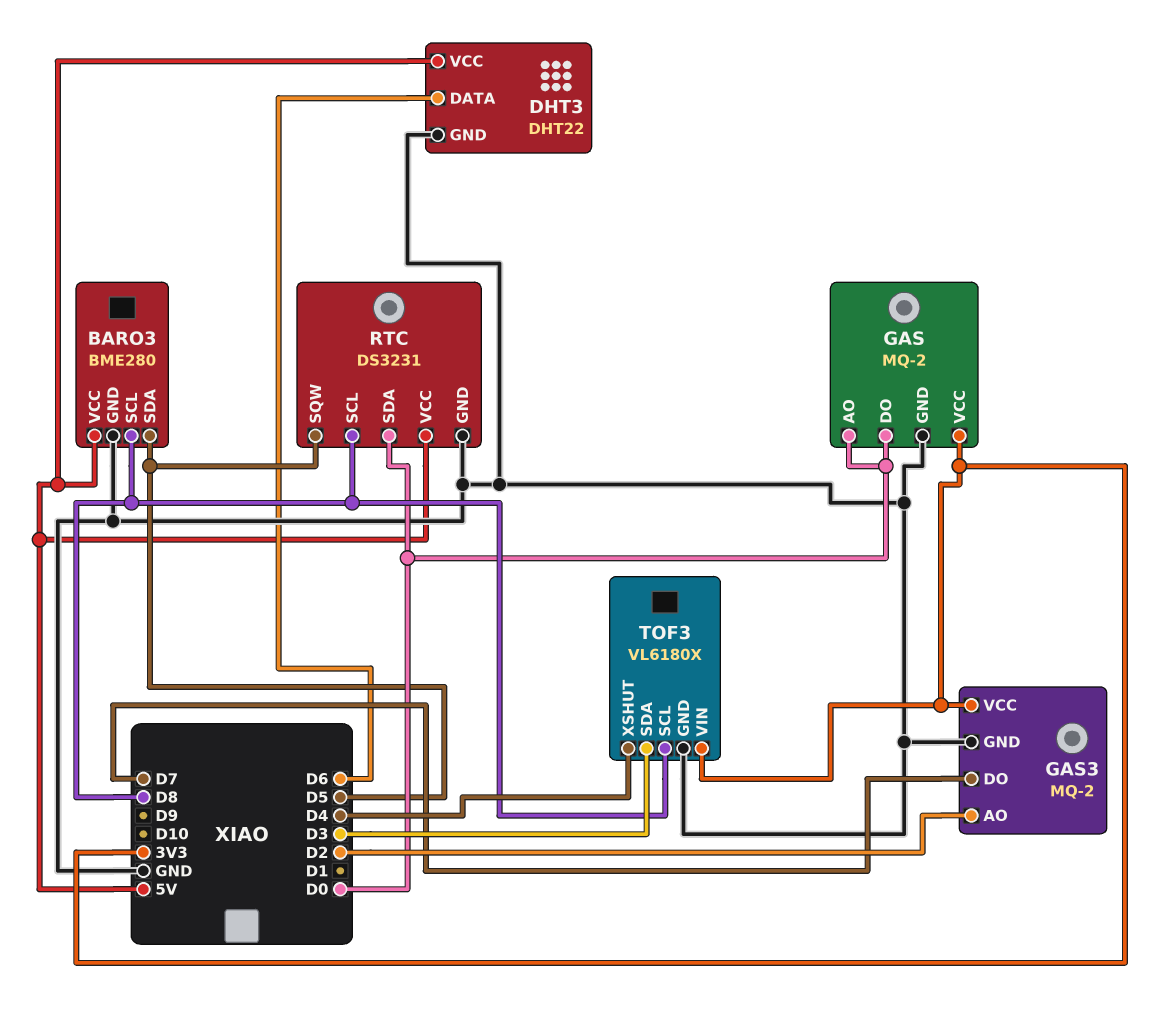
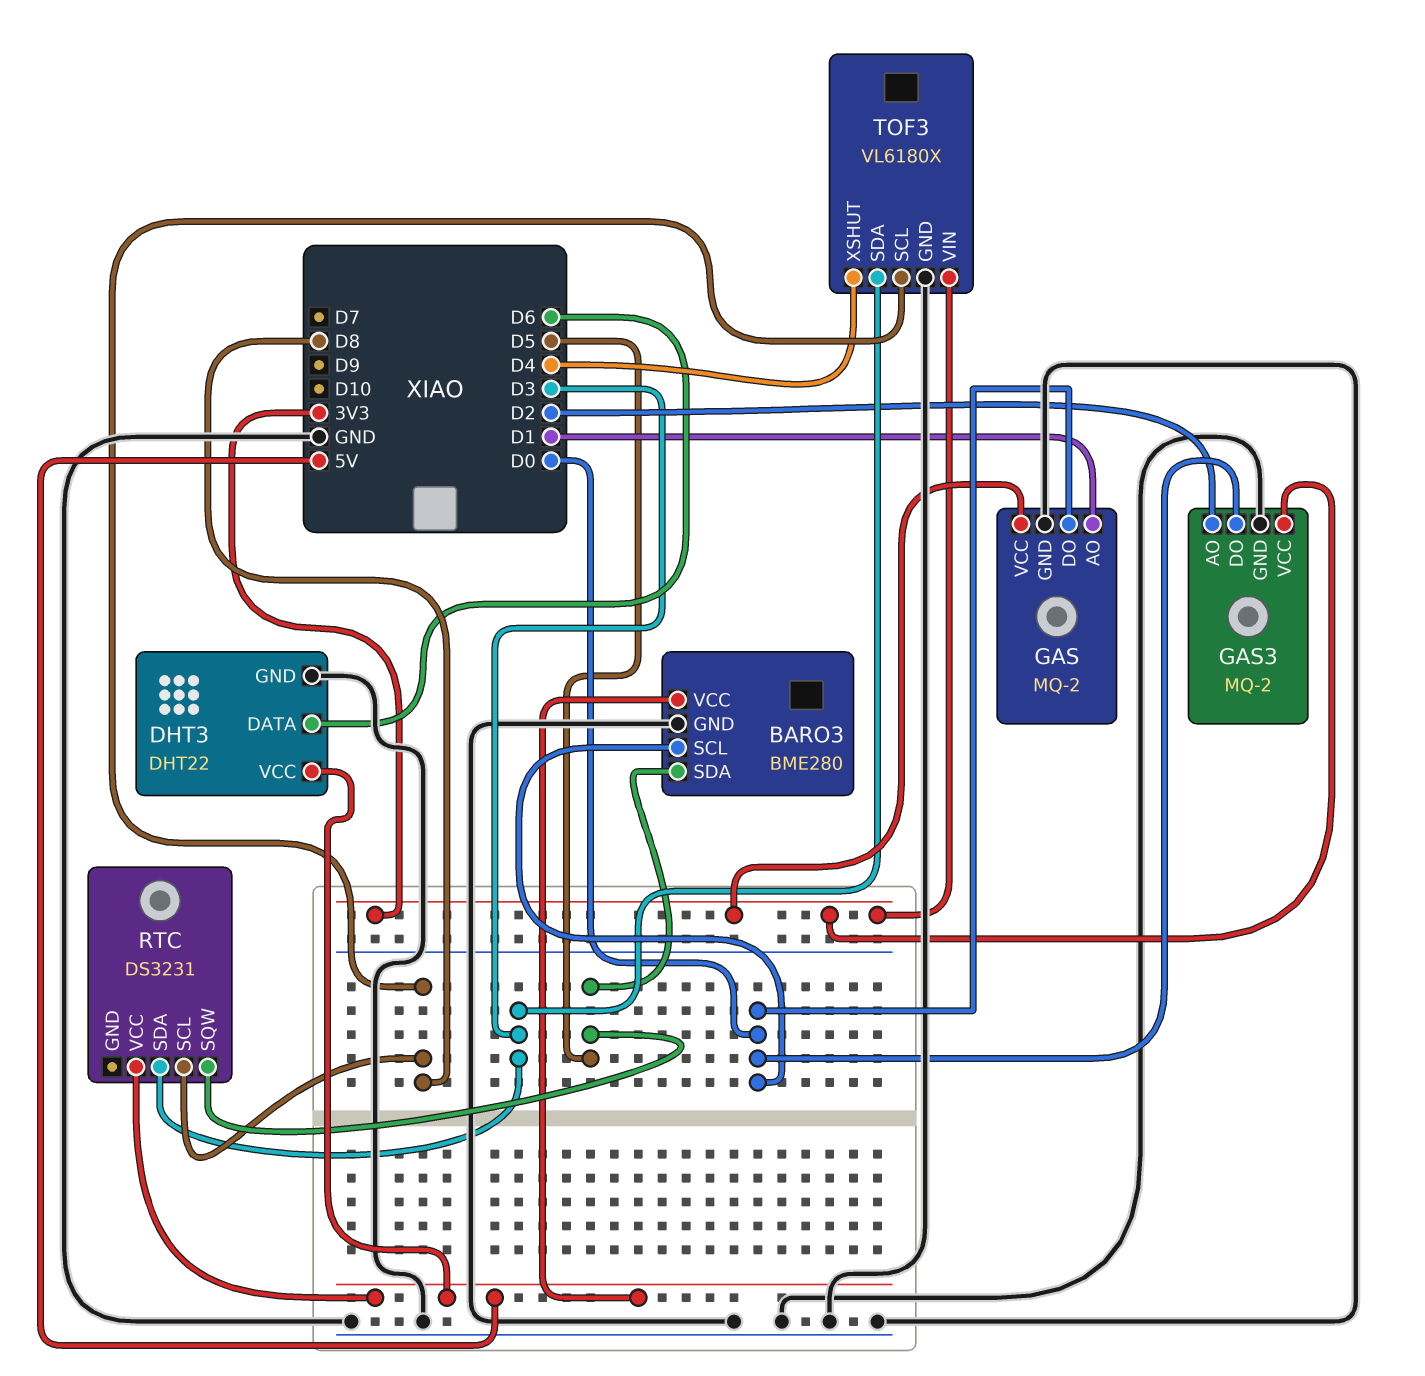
BARO3 pin SCL: D8 -> D0
GAS pin AO: D0 -> D1
GAS3 pin DO: D7 -> D0
RTC pin GND: GND -> none
RTC pin SDA: D0 -> D3

